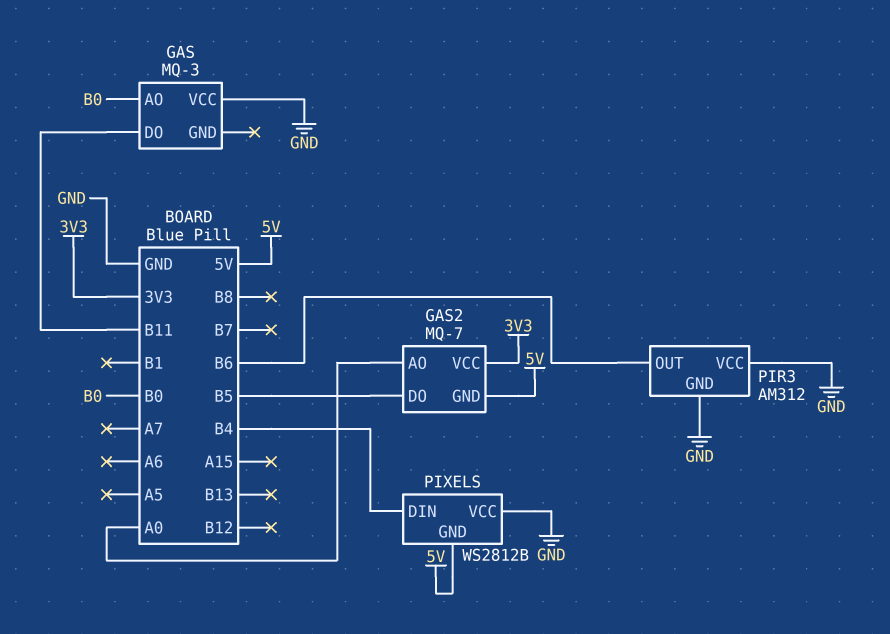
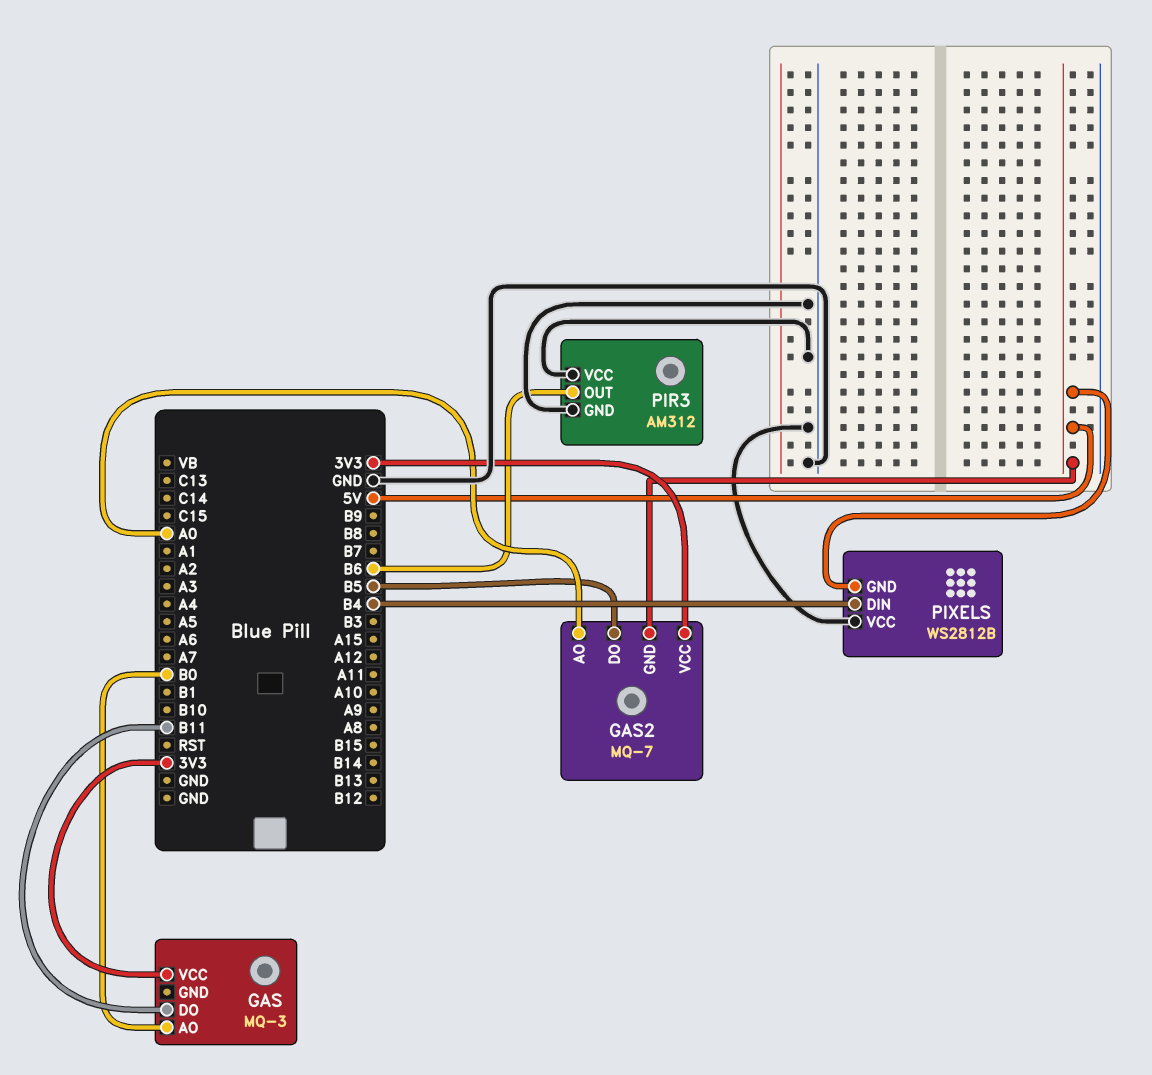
GAS pin VCC: GND -> 3V3

